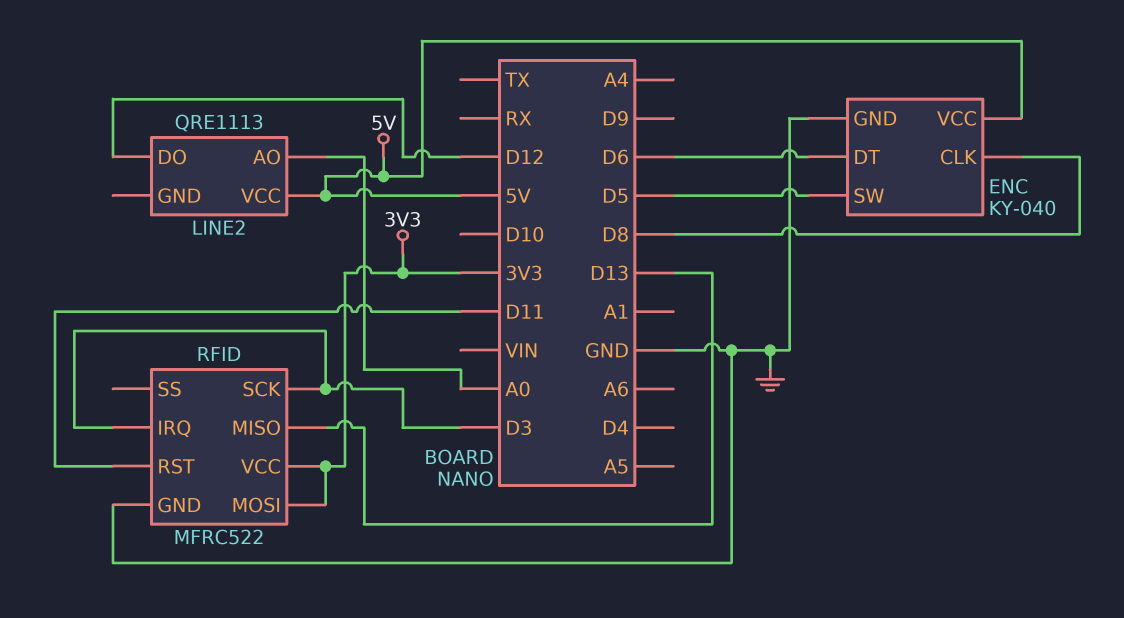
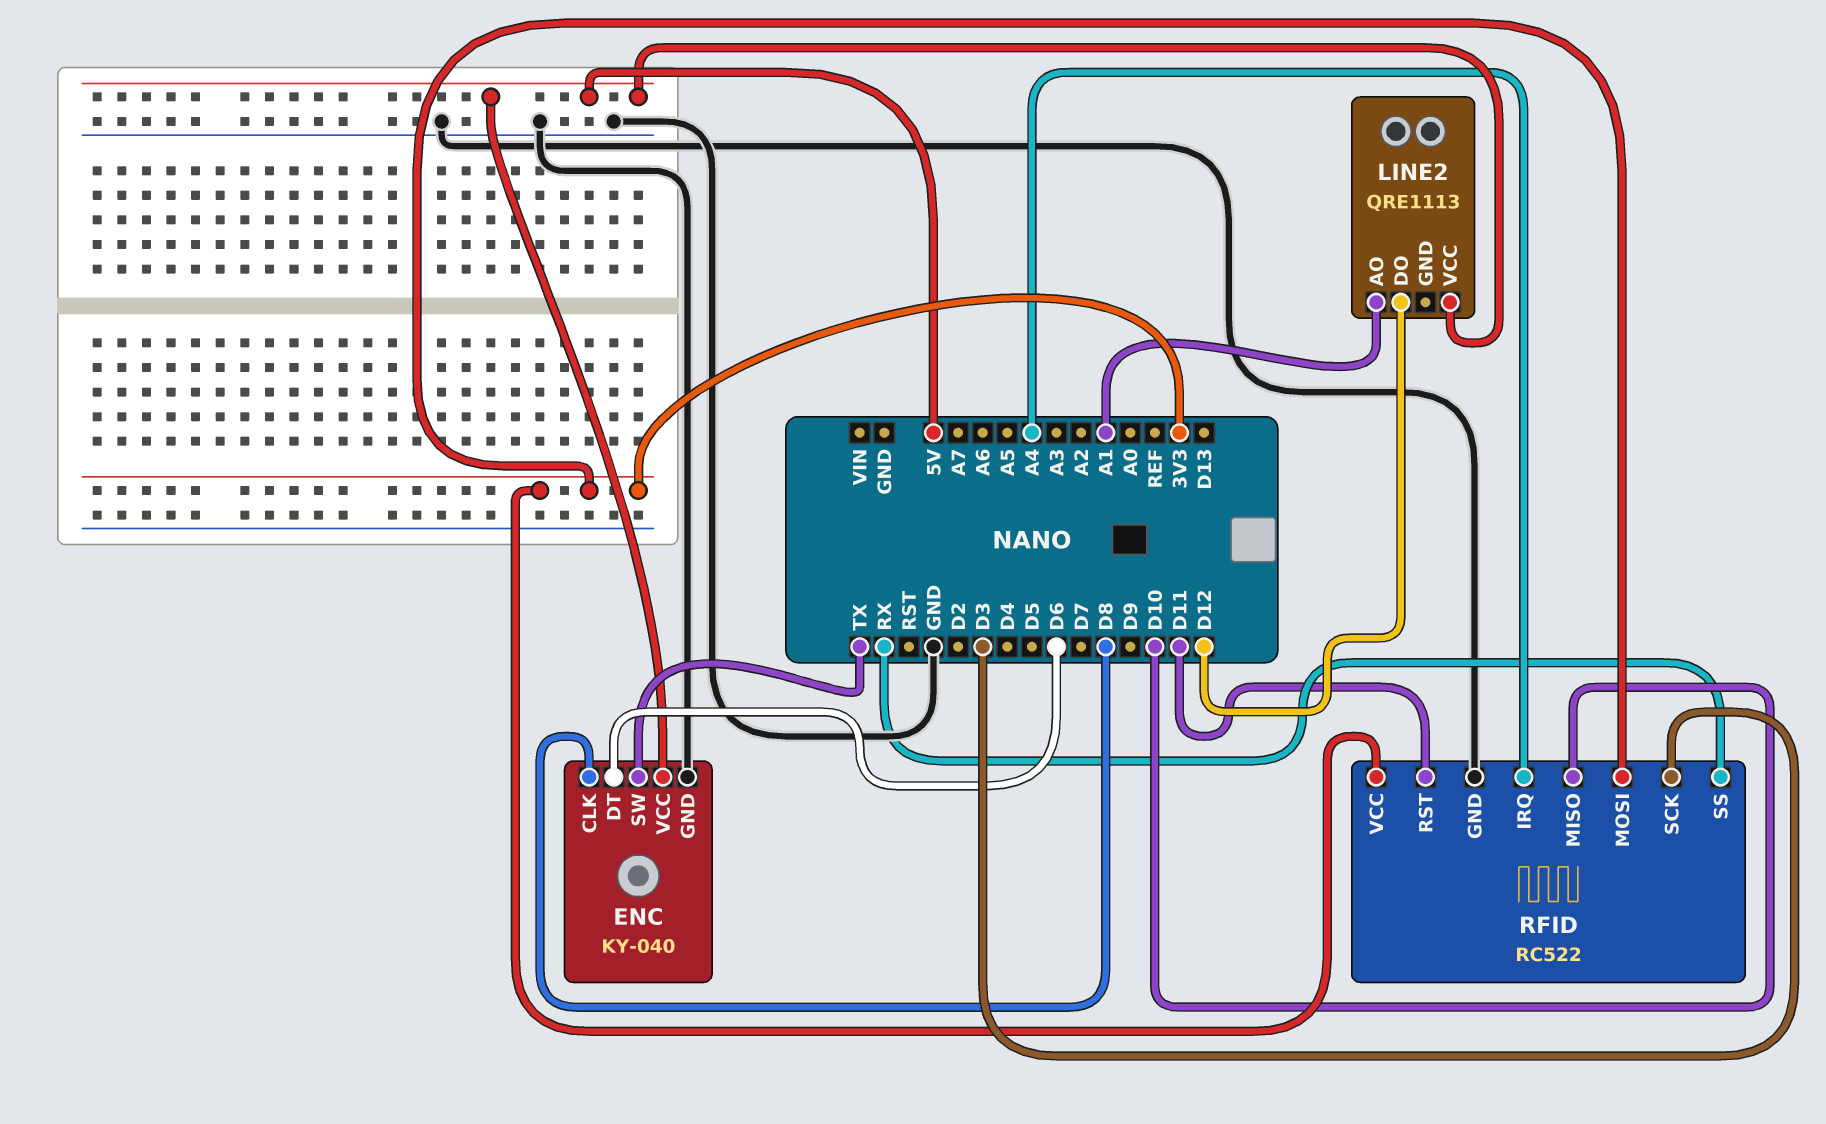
ENC pin SW: D5 -> TX
LINE2 pin AO: A0 -> A1
RFID: MFRC522 -> RC522
RFID pin IRQ: D3 -> A4
RFID pin MISO: D13 -> D10
RFID pin SS: none -> RX

